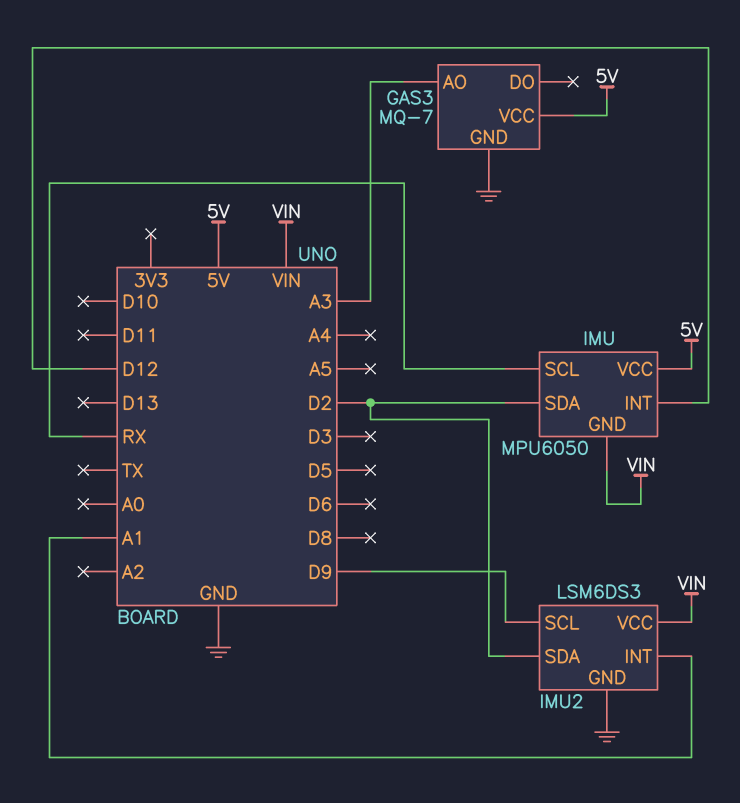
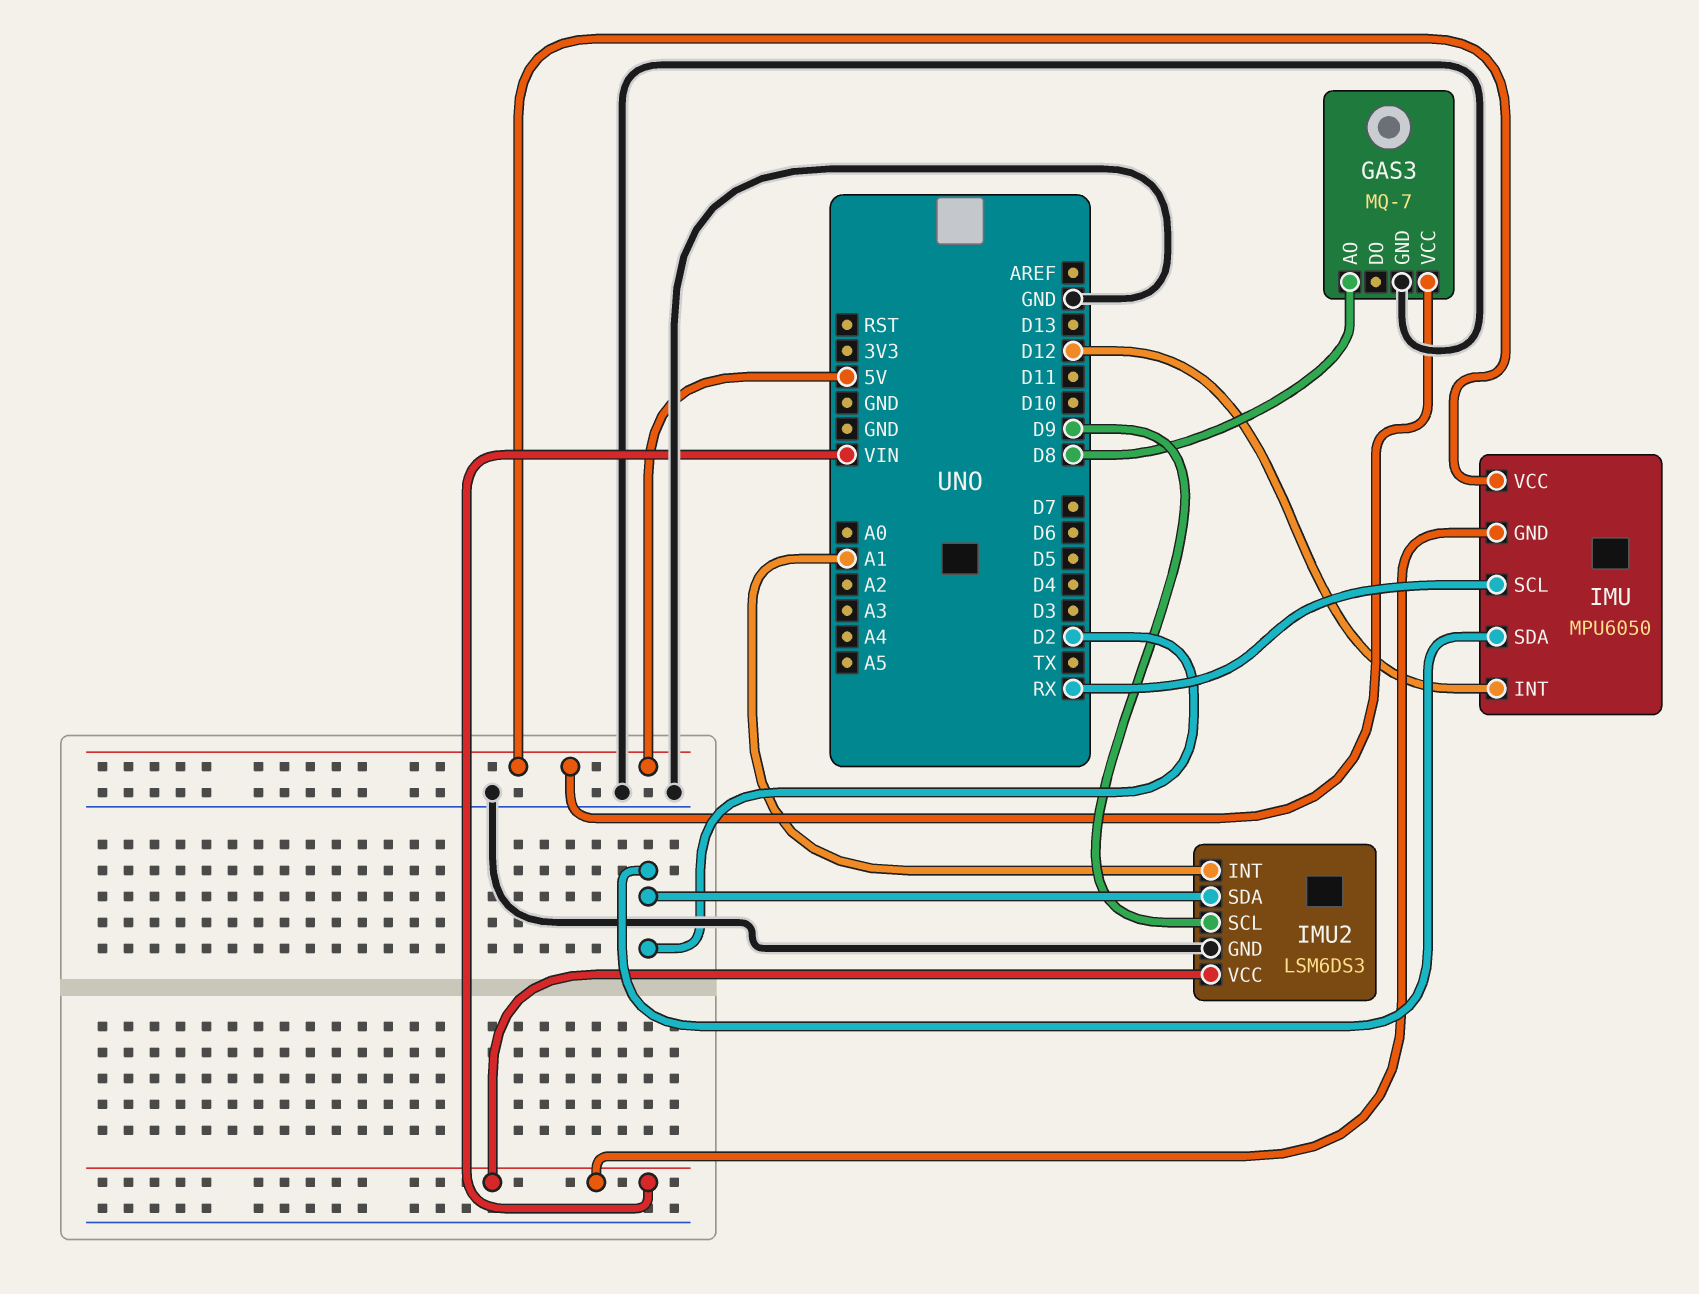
GAS3 pin AO: A3 -> D8

